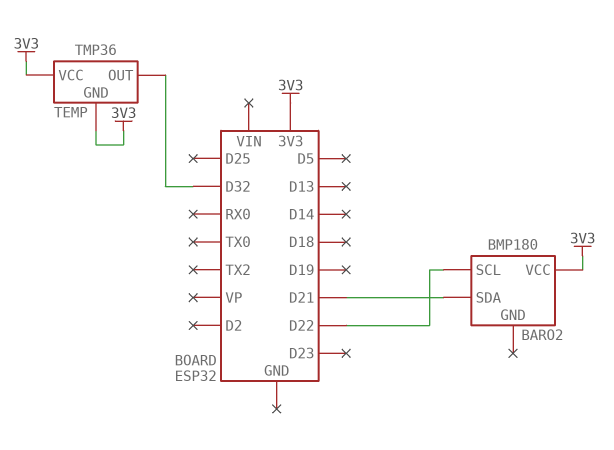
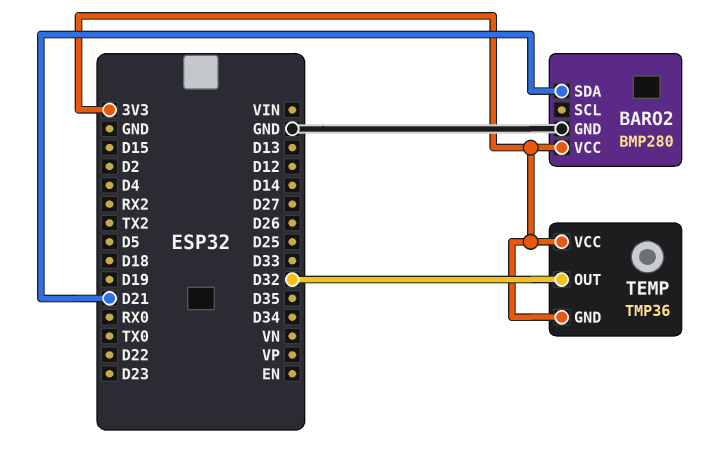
BARO2: BMP180 -> BMP280
BARO2 pin GND: none -> GND
BARO2 pin SCL: D22 -> none

